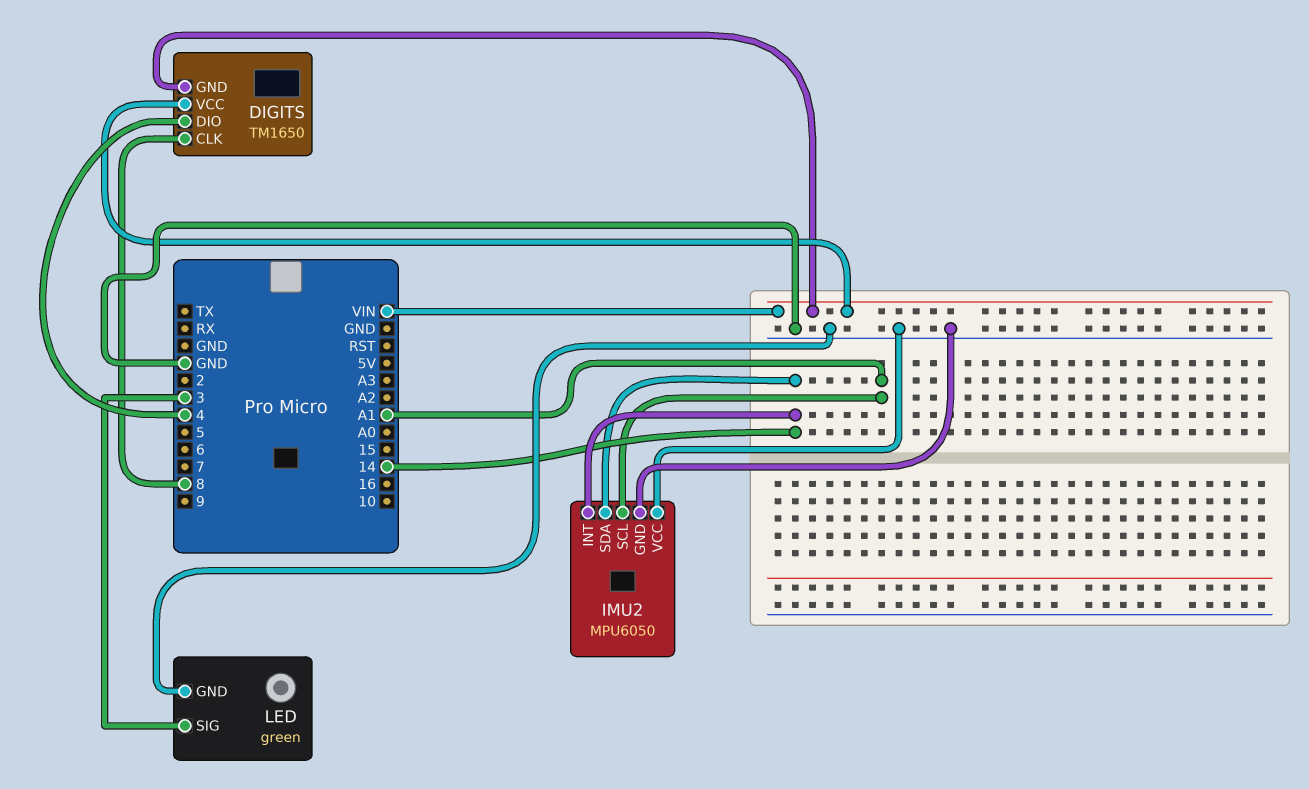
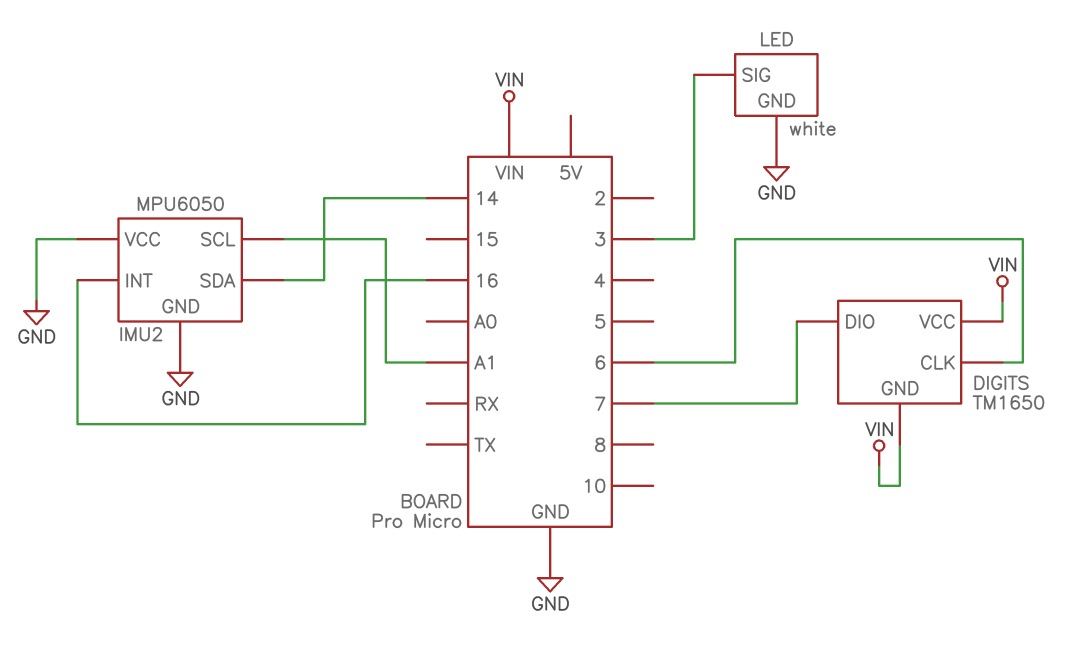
DIGITS pin CLK: 8 -> 6
DIGITS pin DIO: 4 -> 7
IMU2 pin INT: 14 -> 16
LED: green -> white

